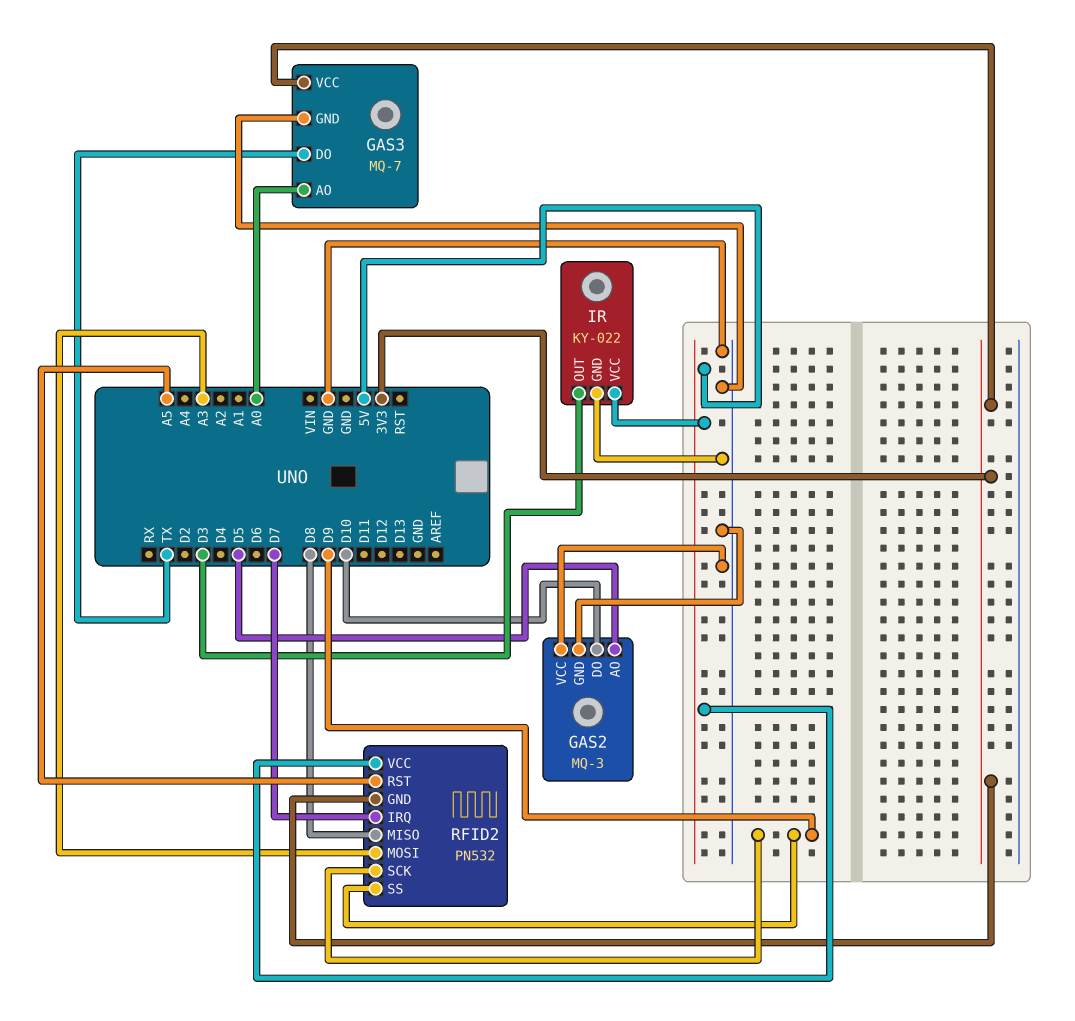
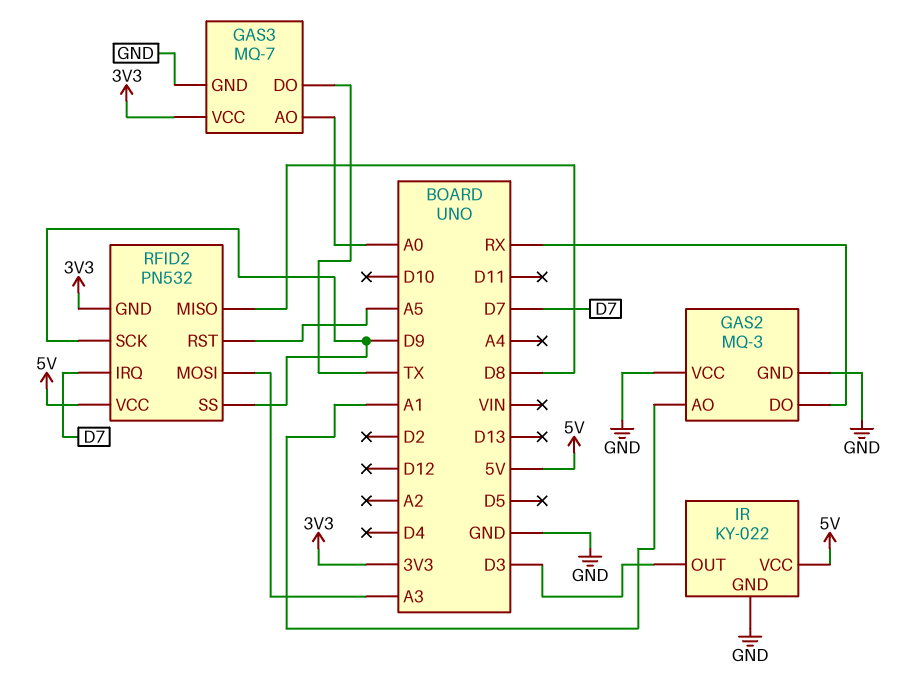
GAS2 pin AO: D5 -> A1
GAS2 pin DO: D10 -> RX

